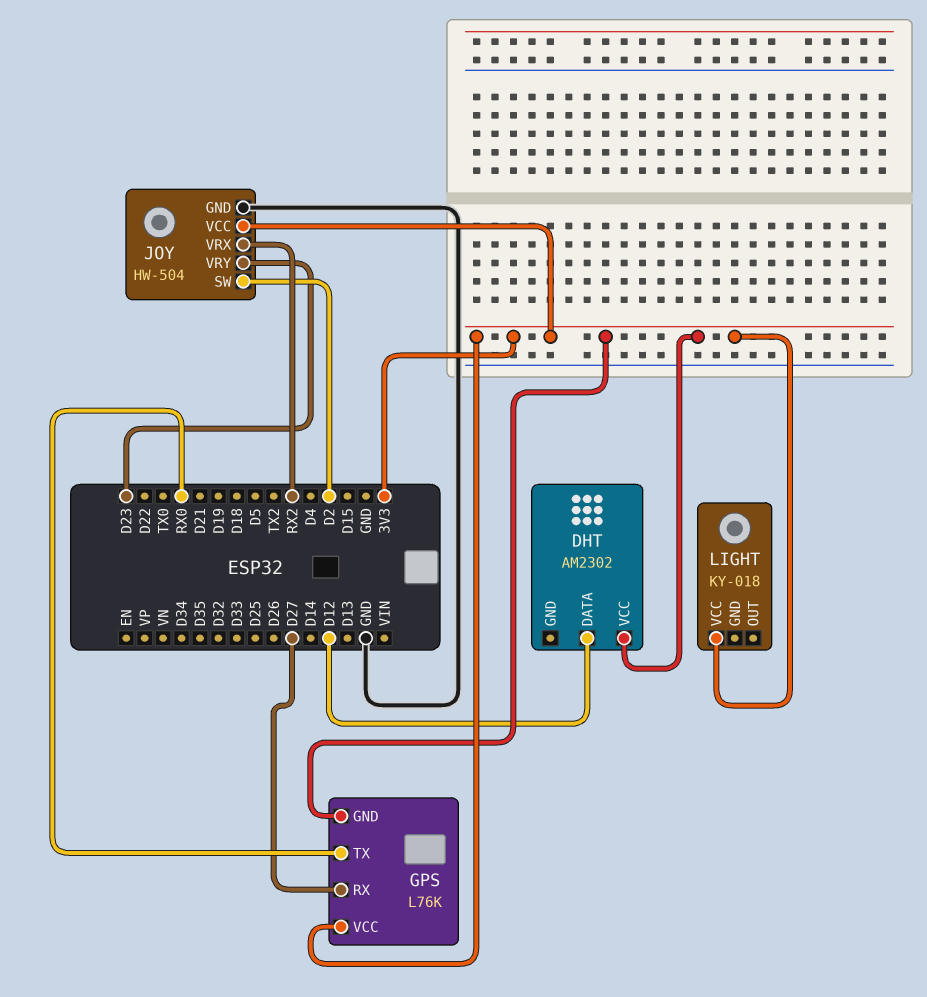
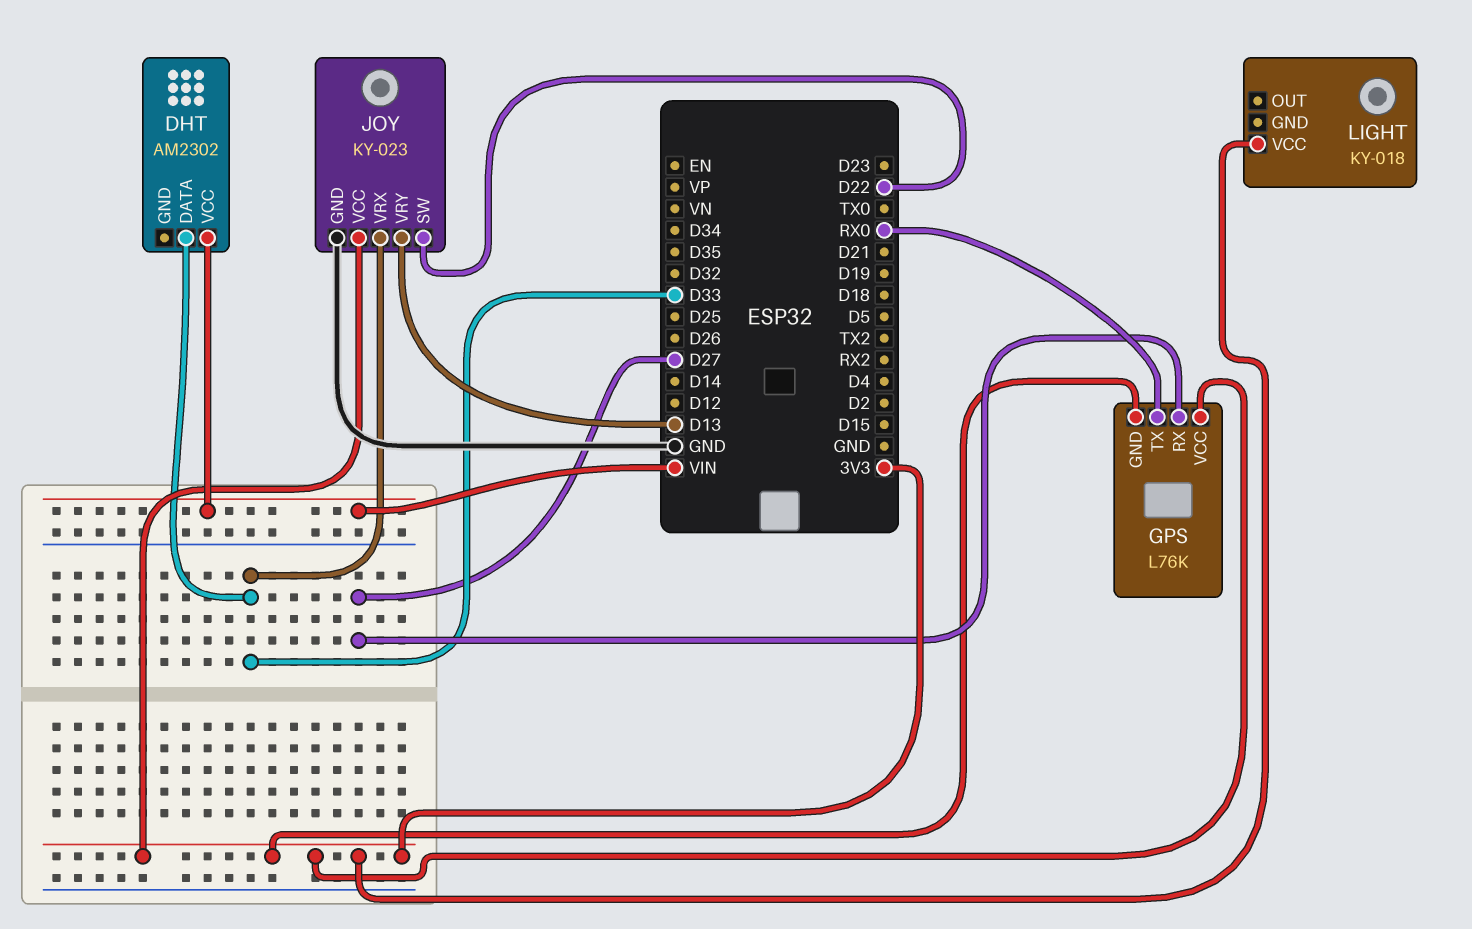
DHT pin DATA: D12 -> D33
DHT pin VCC: 3V3 -> VIN
JOY: HW-504 -> KY-023
JOY pin SW: D2 -> D22
JOY pin VRX: RX2 -> D33
JOY pin VRY: D23 -> D13

